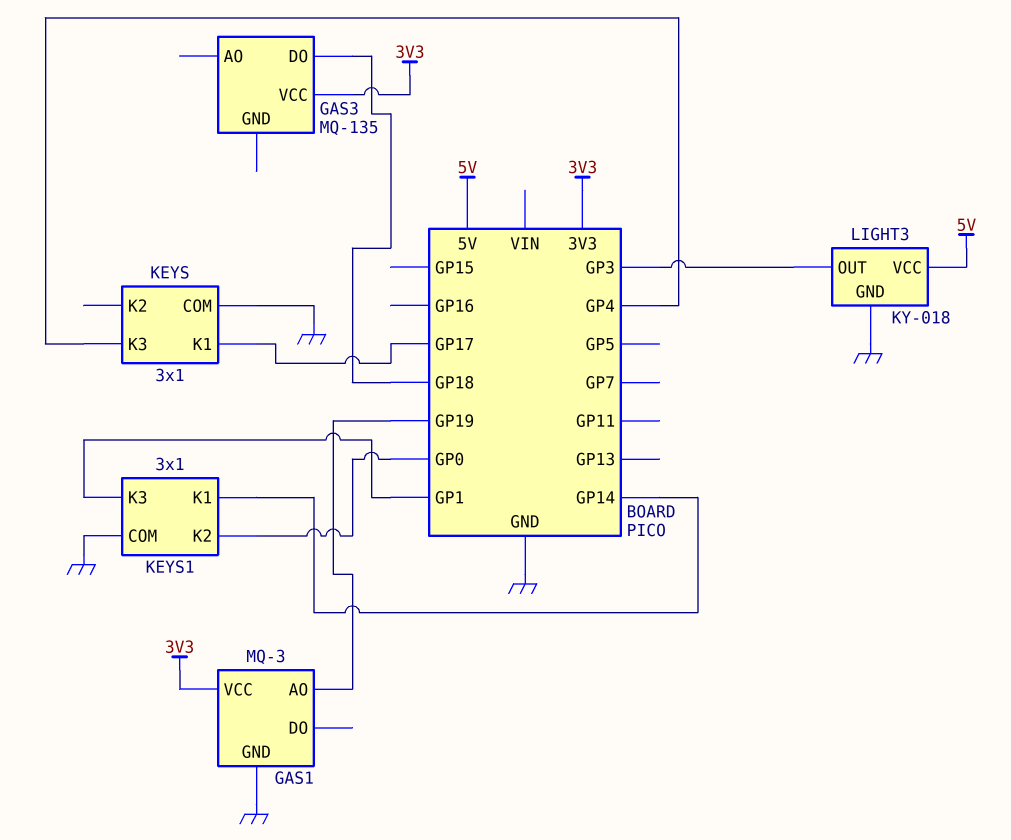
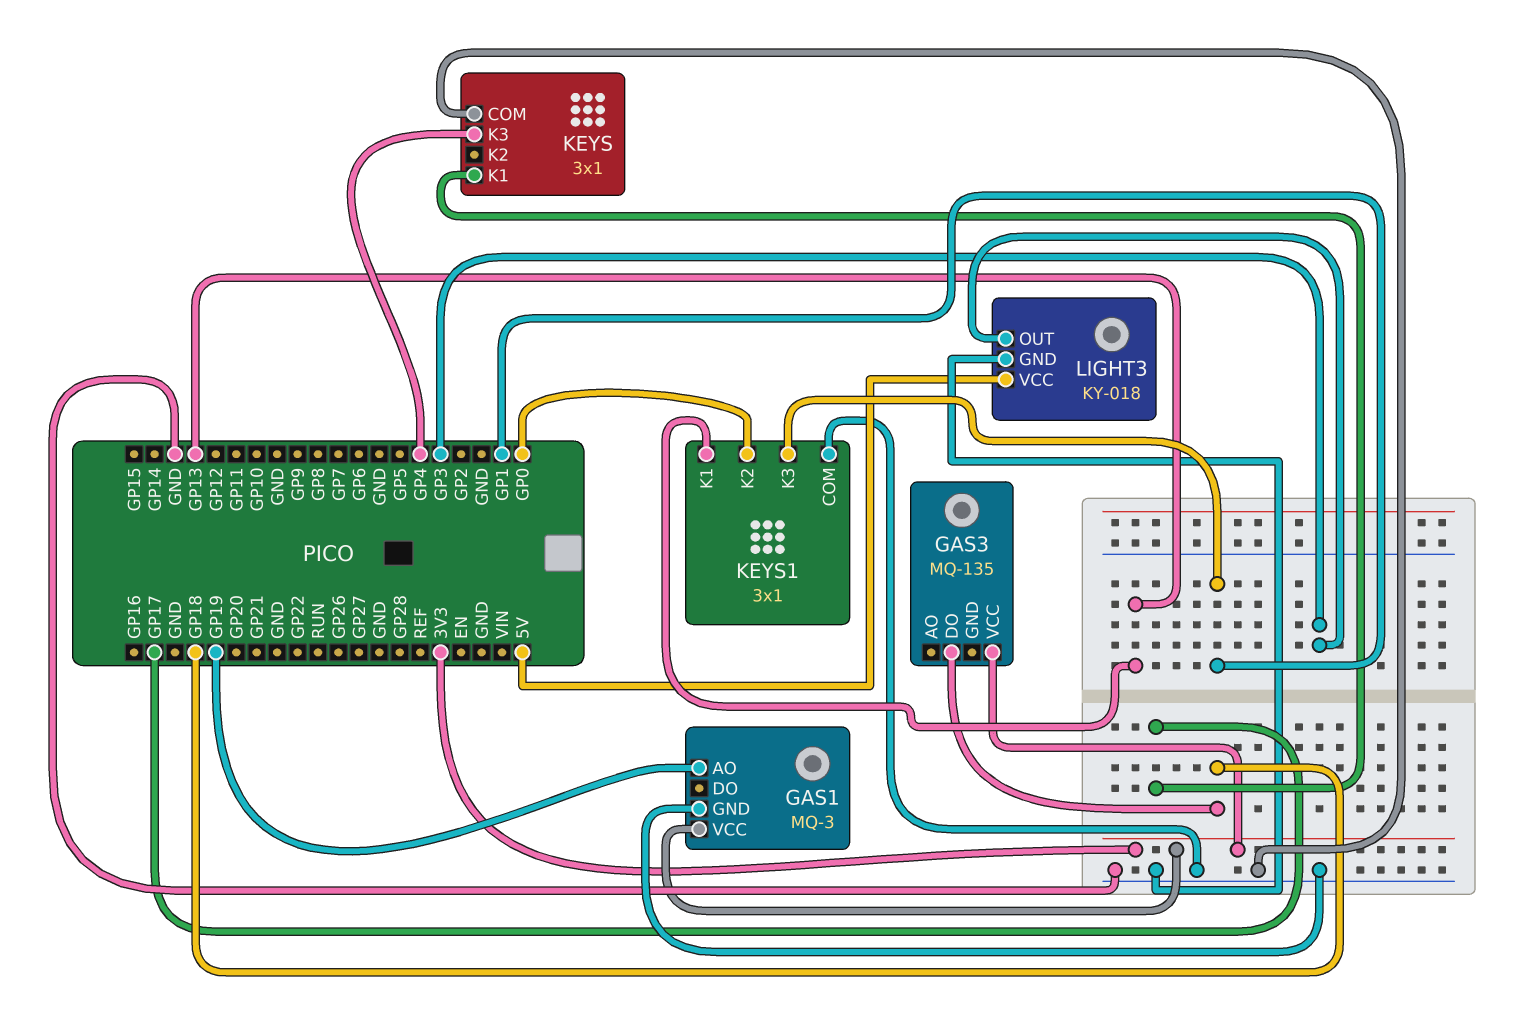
KEYS1 pin K1: GP14 -> GP13

